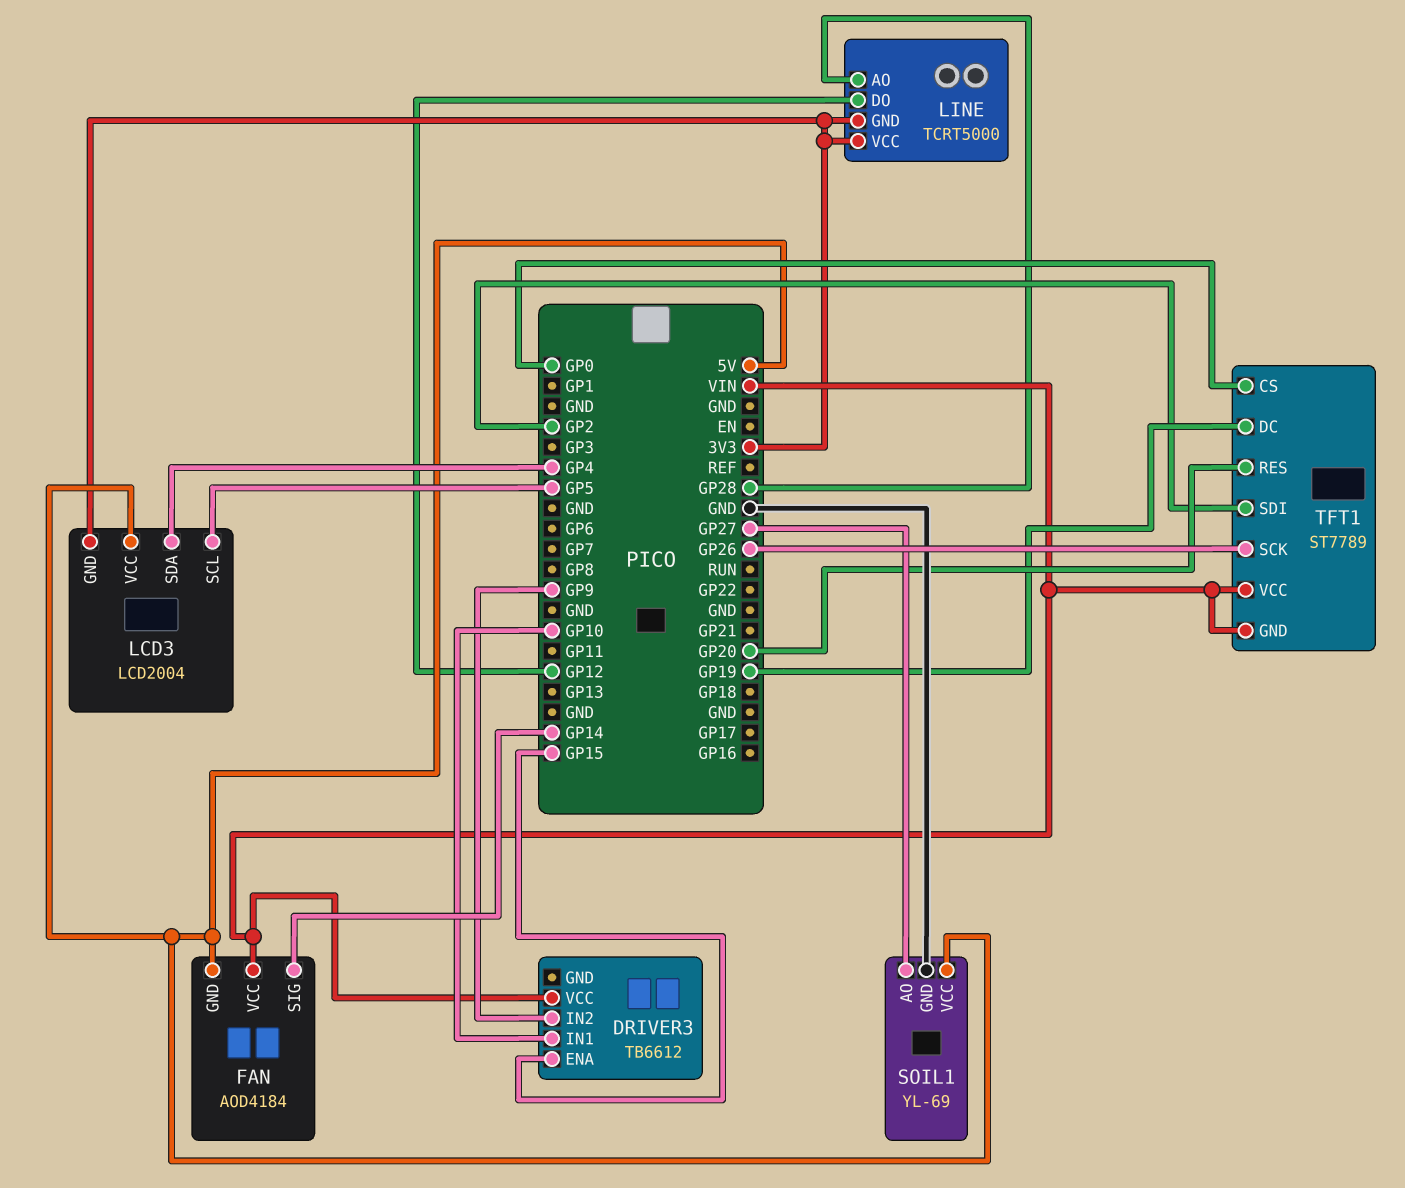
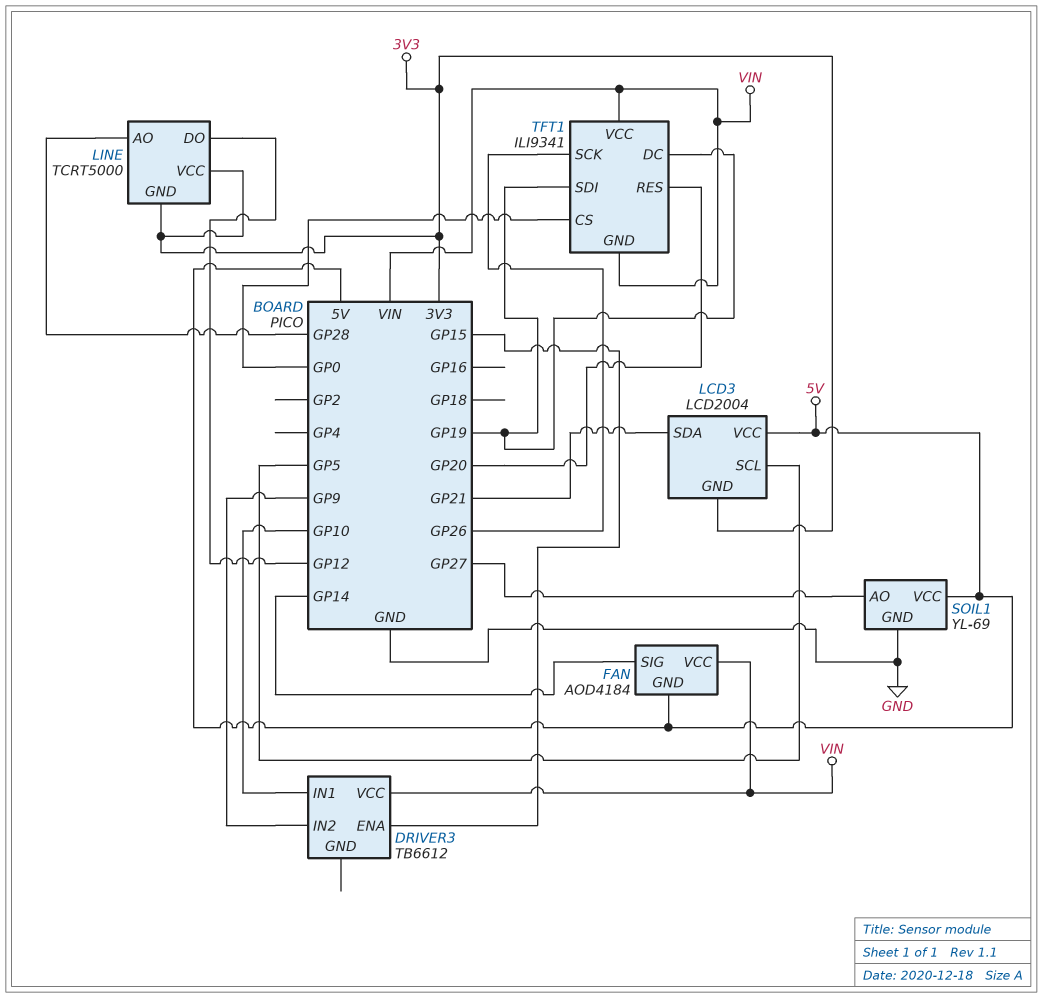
LCD3 pin SDA: GP4 -> GP21
TFT1: ST7789 -> ILI9341
TFT1 pin SDI: GP2 -> GP19

